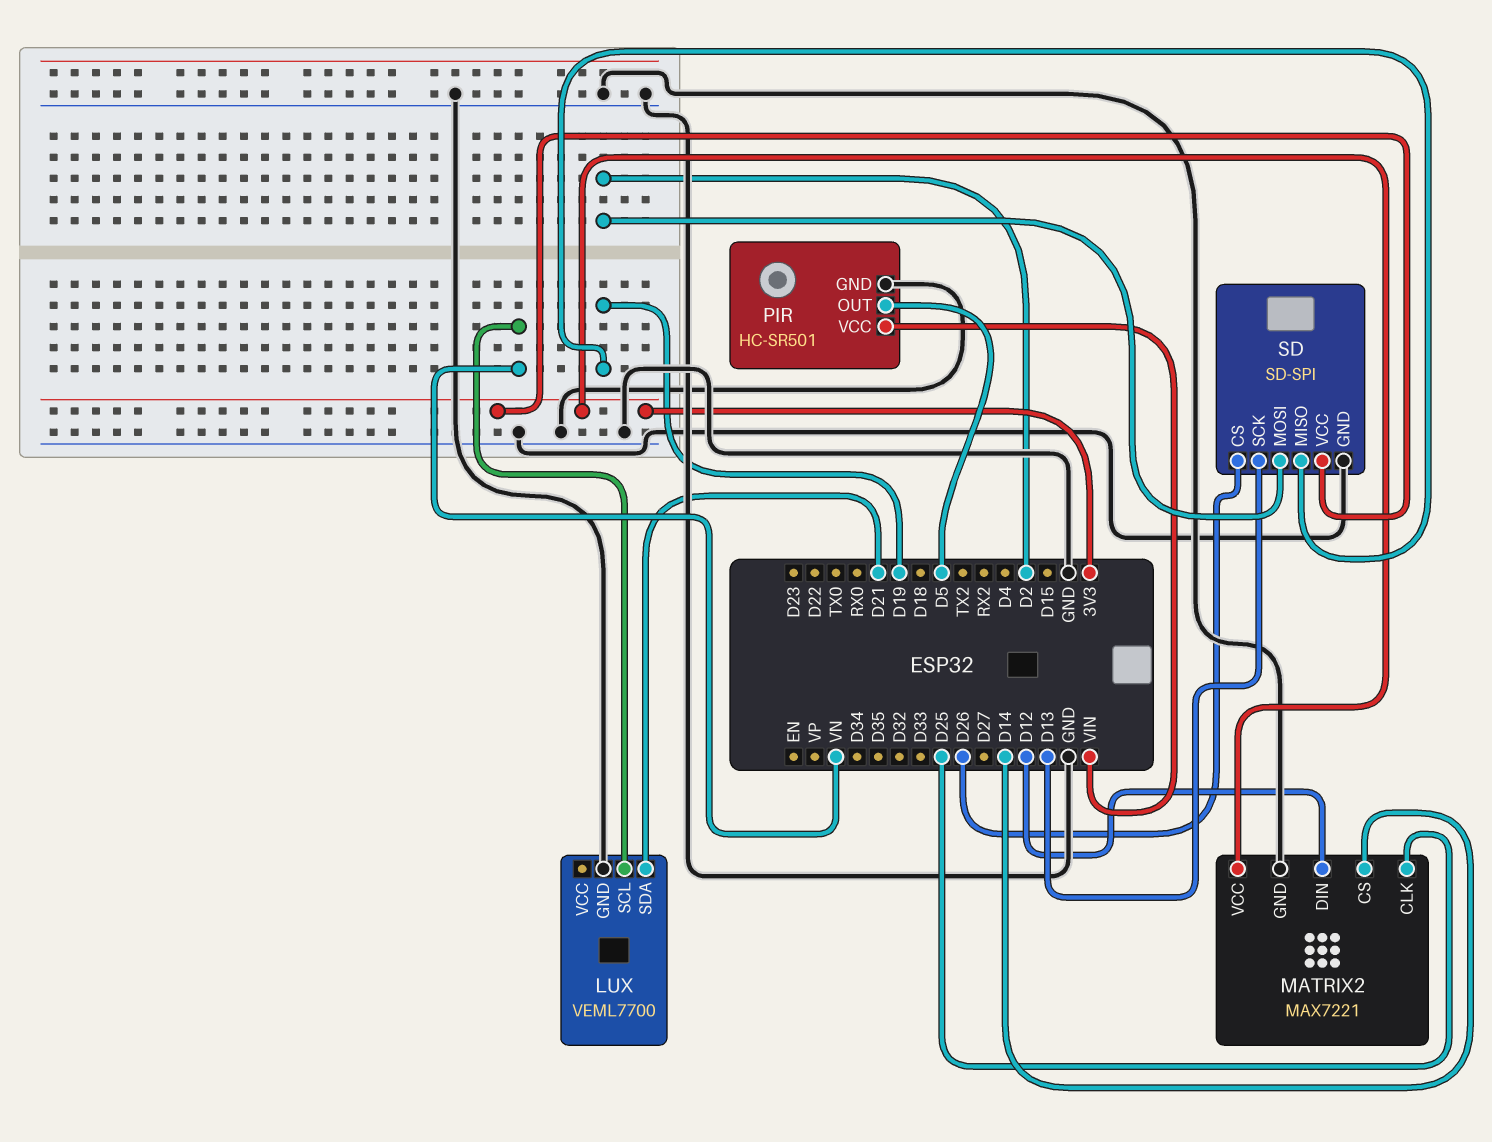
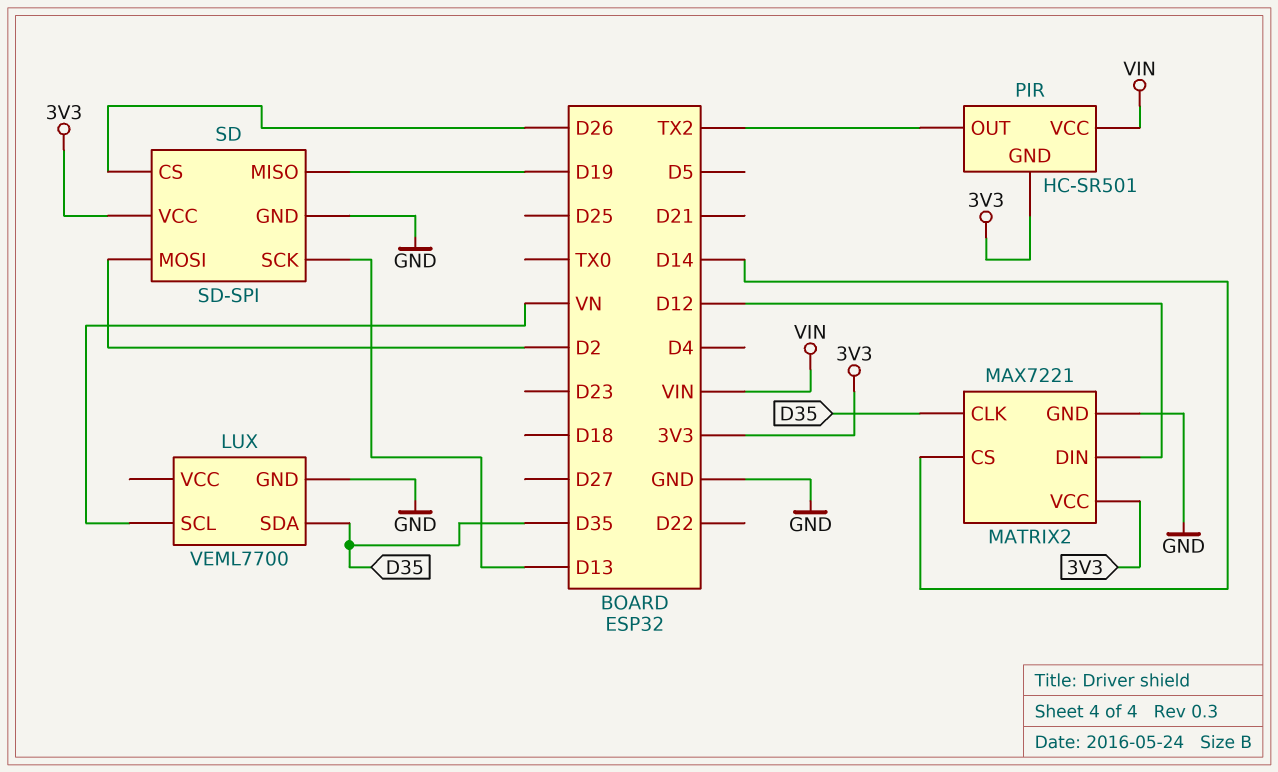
LUX pin SDA: D21 -> D35
MATRIX2 pin CLK: D25 -> D35
PIR pin GND: GND -> 3V3
PIR pin OUT: D5 -> TX2

